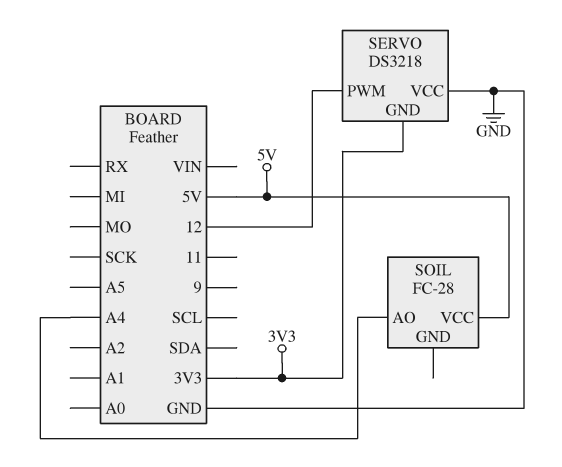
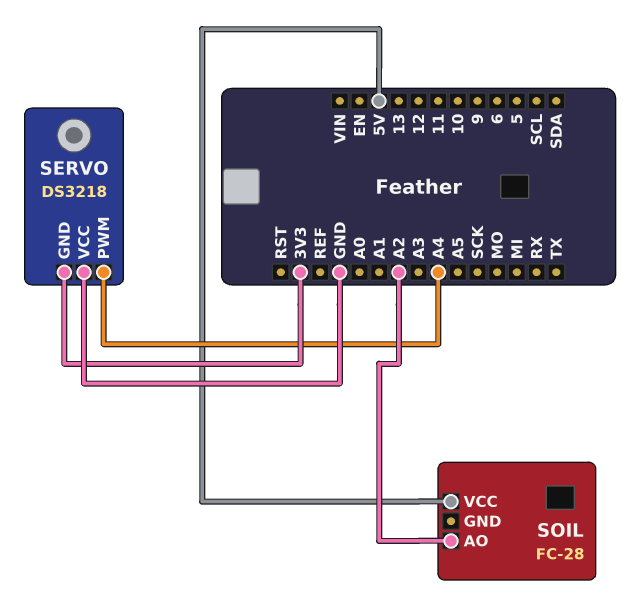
SERVO pin PWM: 12 -> A4
SOIL pin AO: A4 -> A2

